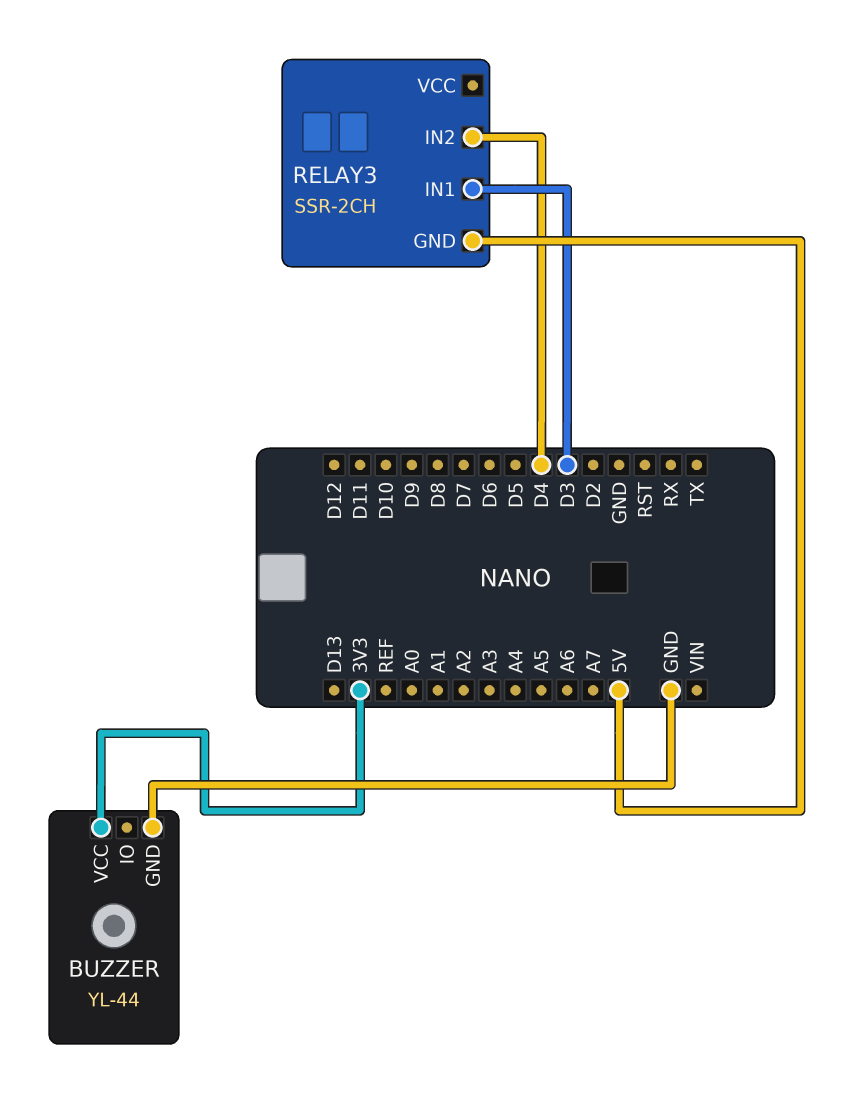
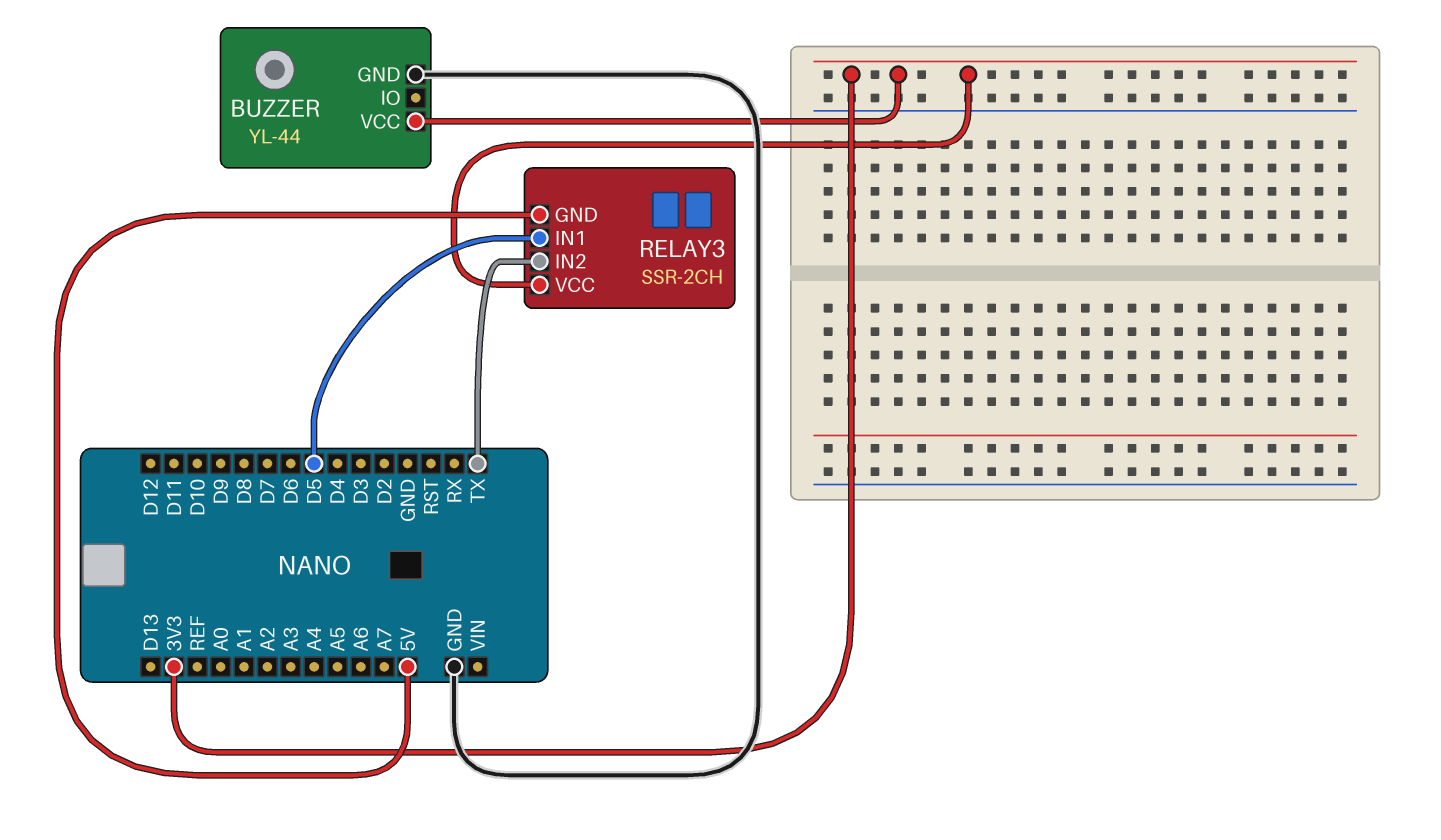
RELAY3 pin IN1: D3 -> D5
RELAY3 pin IN2: D4 -> TX
RELAY3 pin VCC: none -> 3V3

